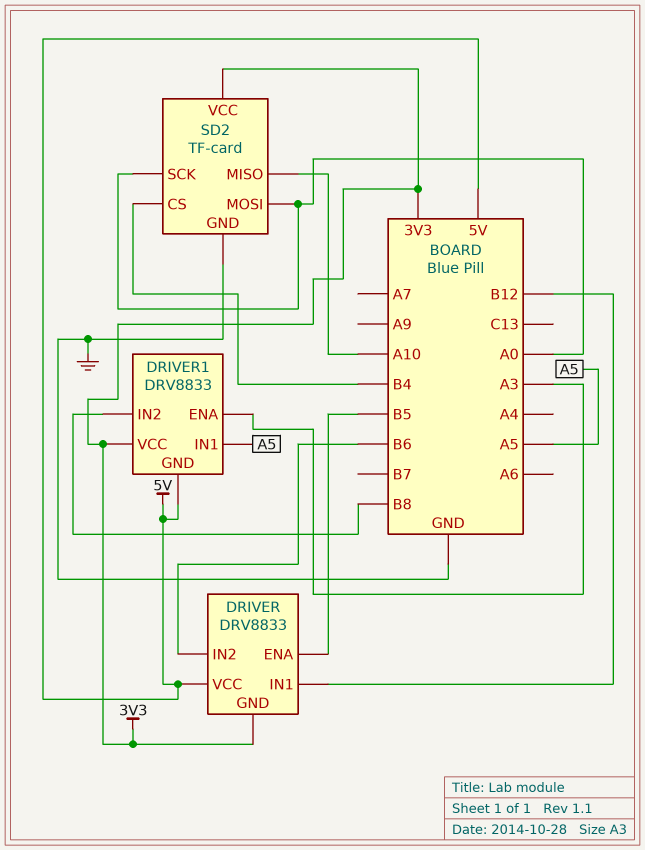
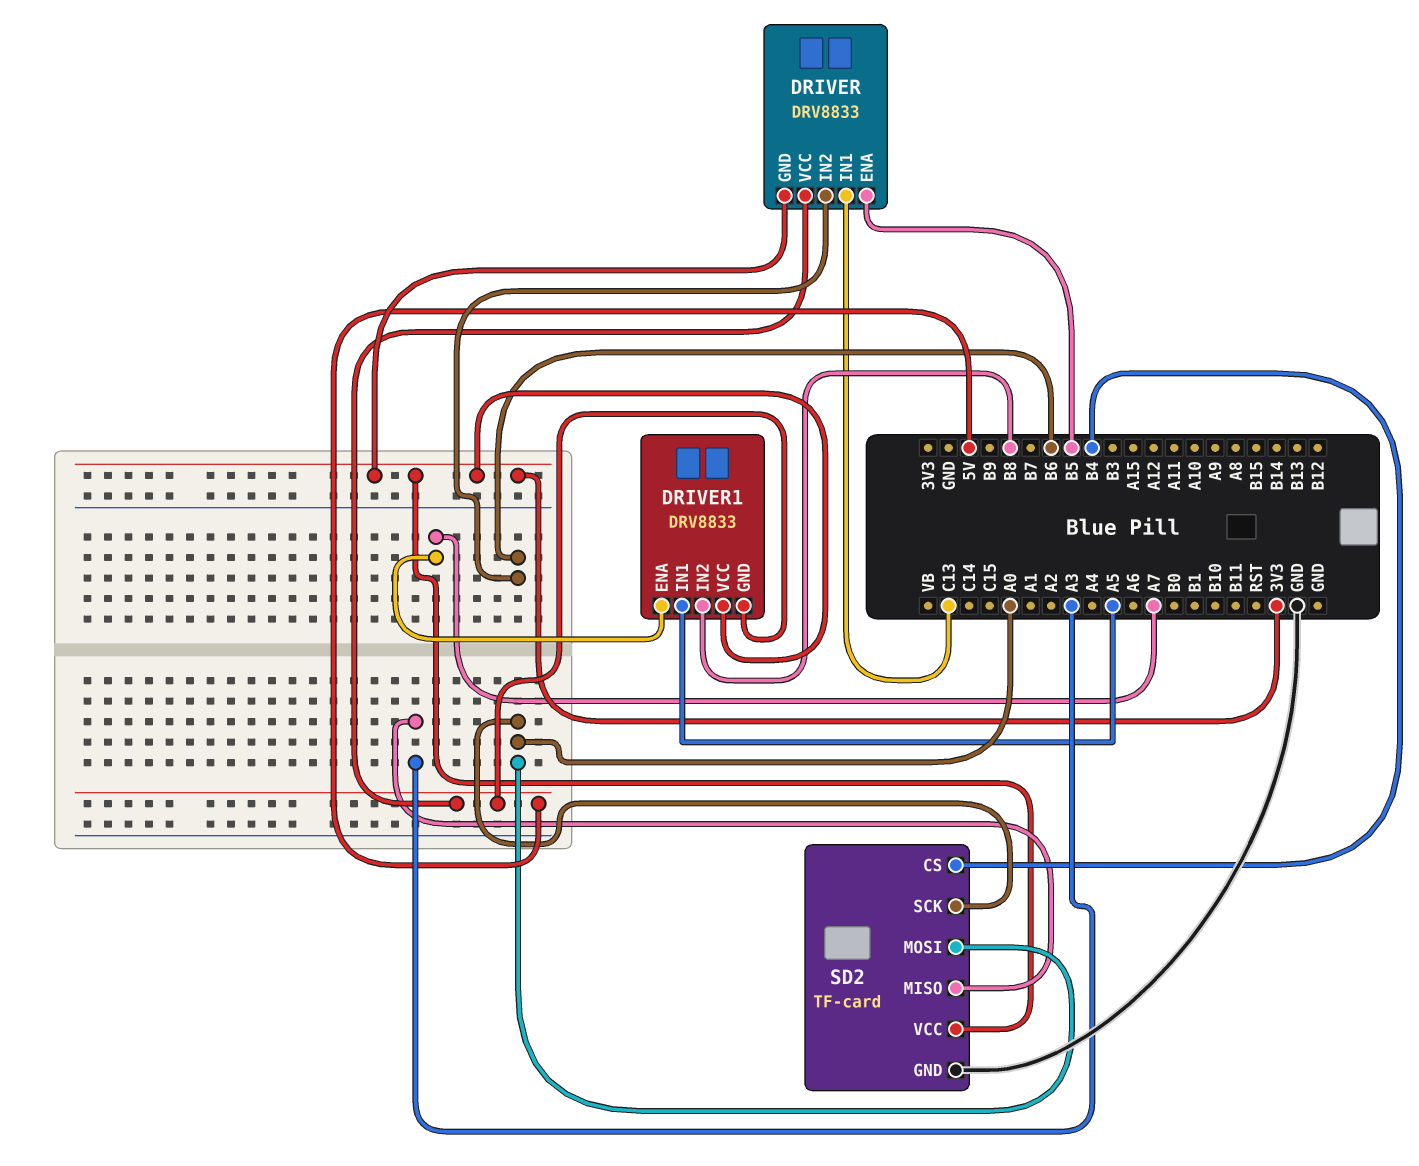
DRIVER pin IN1: B12 -> C13
DRIVER1 pin ENA: A3 -> A7
SD2 pin MISO: A10 -> A3

